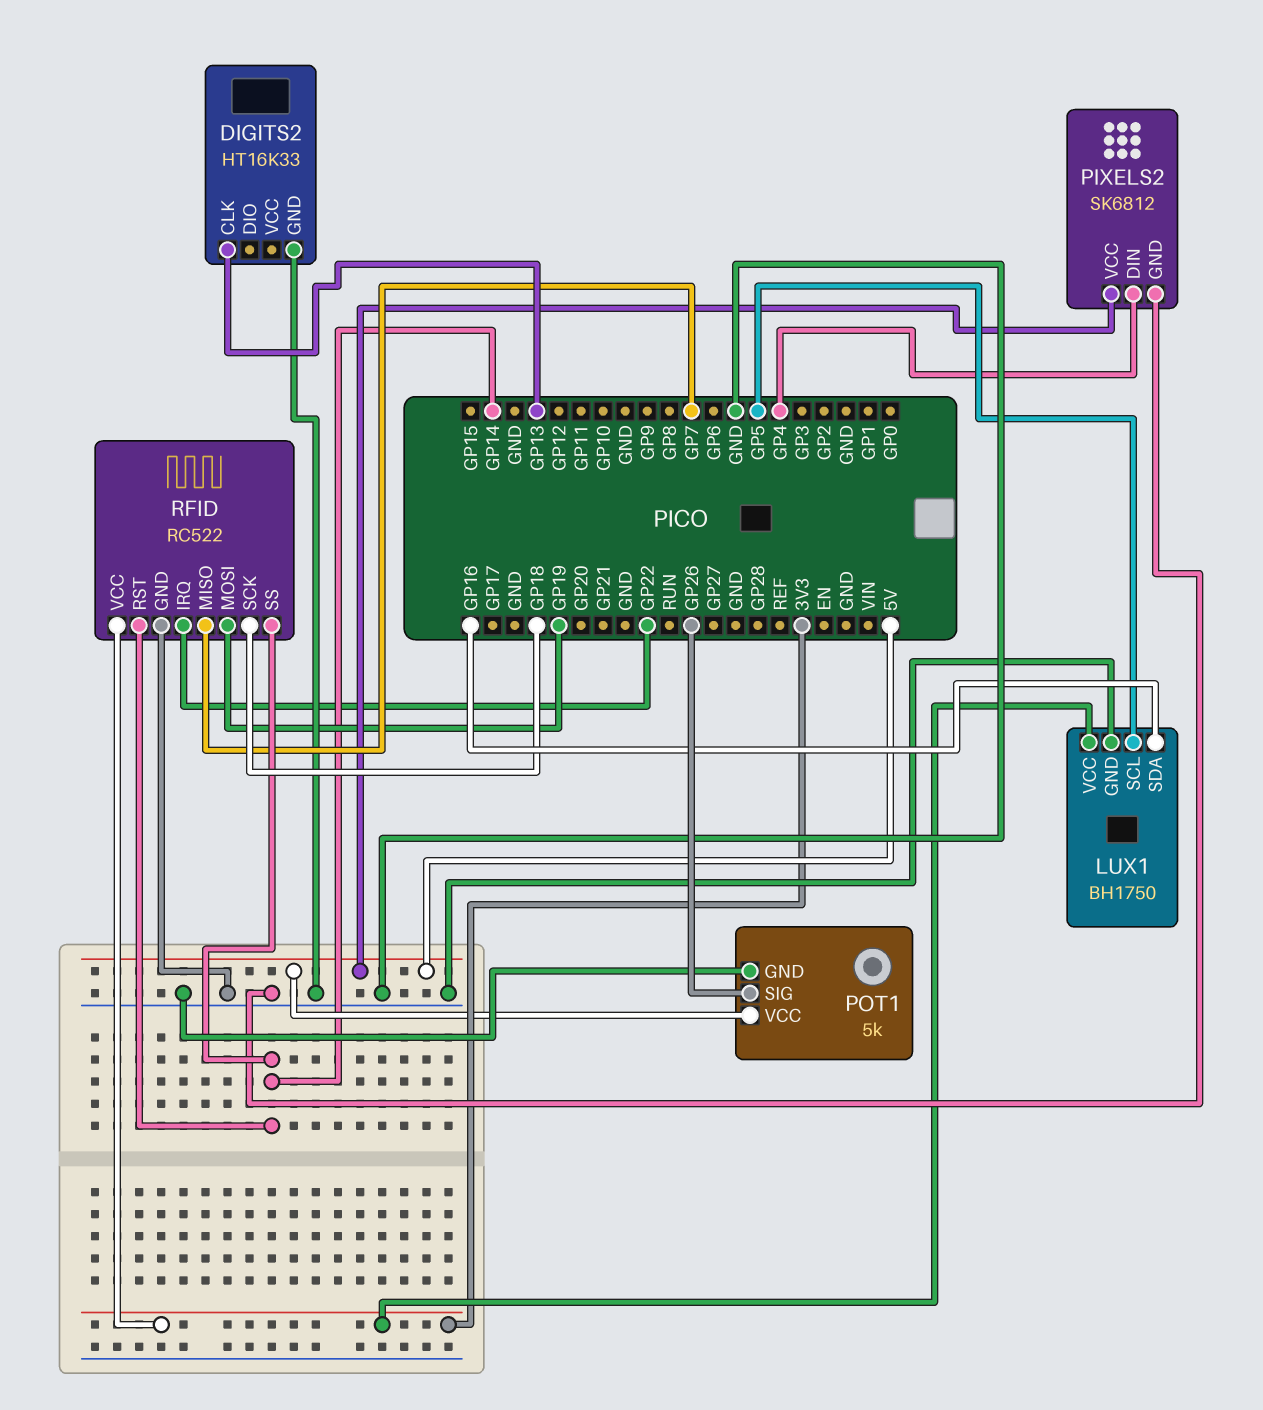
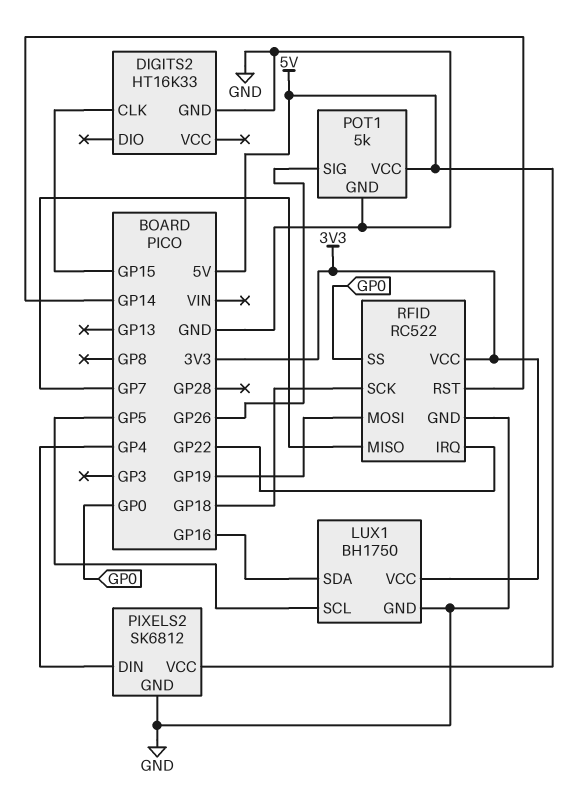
DIGITS2 pin CLK: GP13 -> GP15
RFID pin SS: GP14 -> GP0

